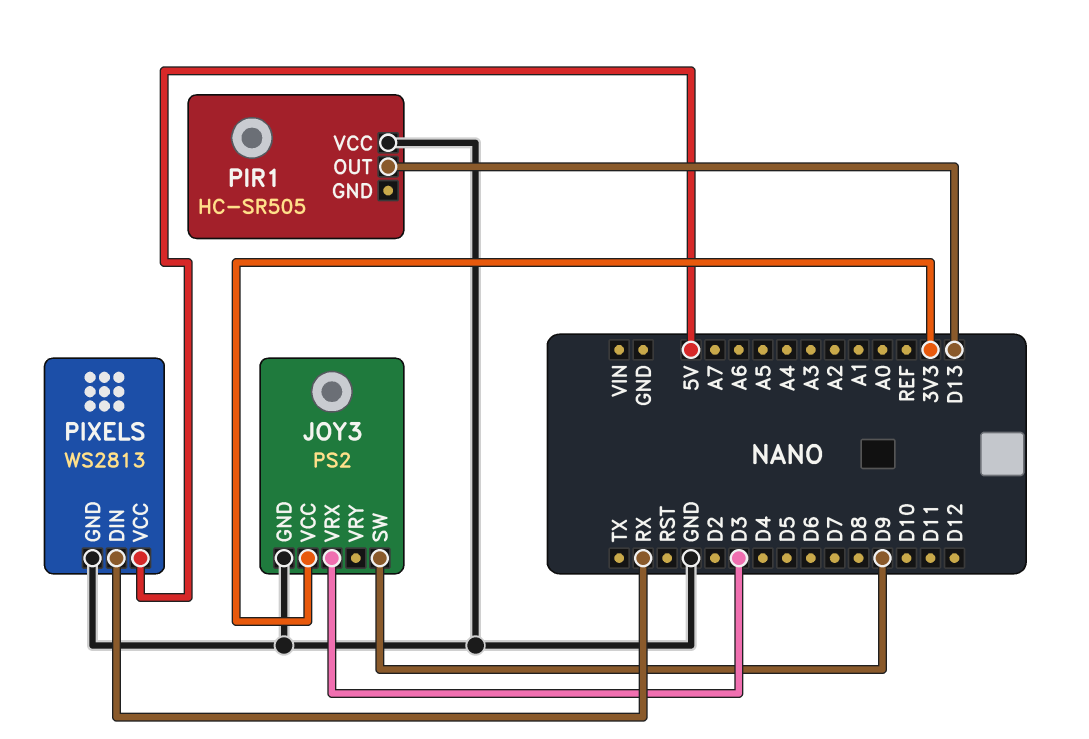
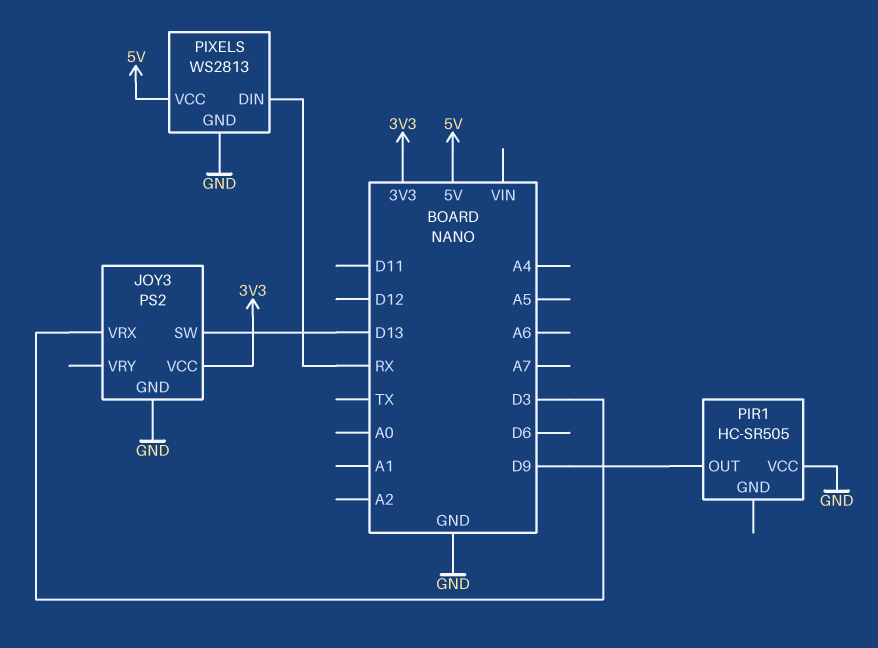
JOY3 pin SW: D9 -> D13
PIR1 pin OUT: D13 -> D9

